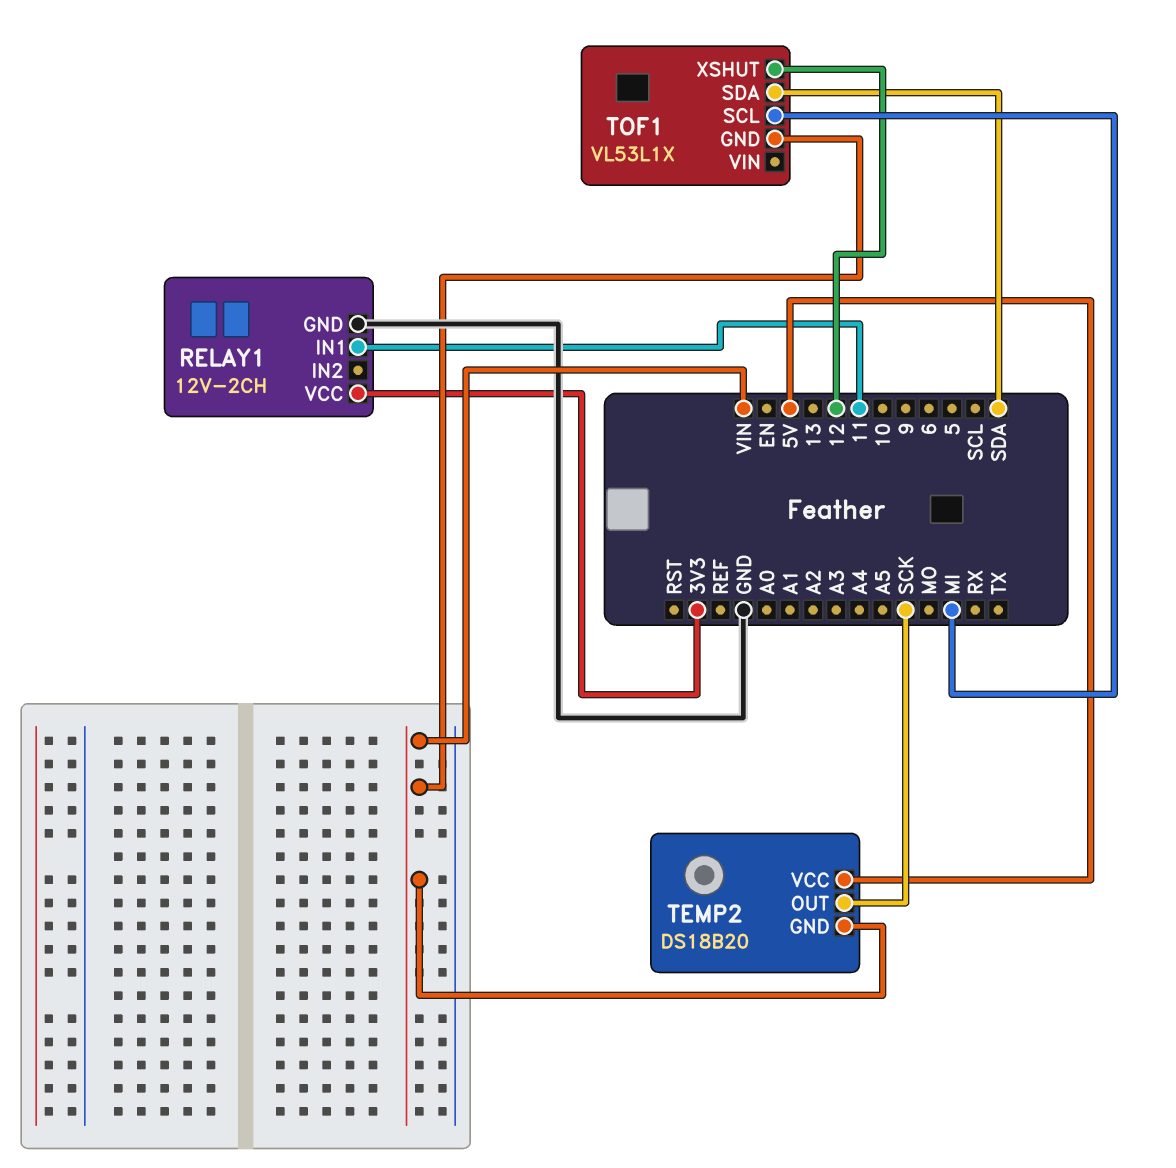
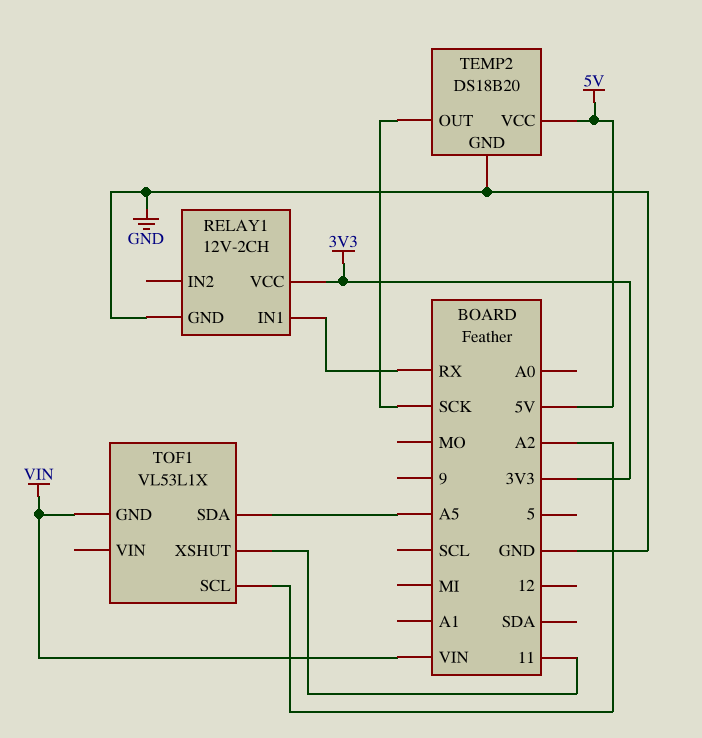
RELAY1 pin IN1: 11 -> RX
TEMP2 pin GND: VIN -> GND
TOF1 pin SCL: MI -> A2
TOF1 pin SDA: SDA -> A5
TOF1 pin XSHUT: 12 -> 11

